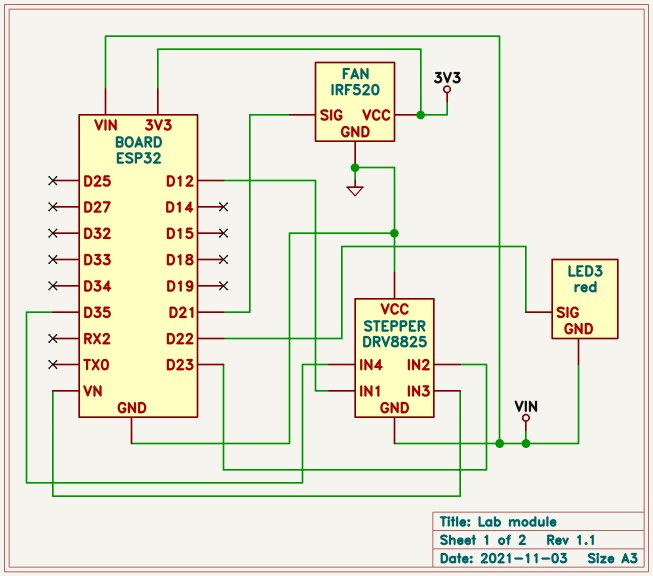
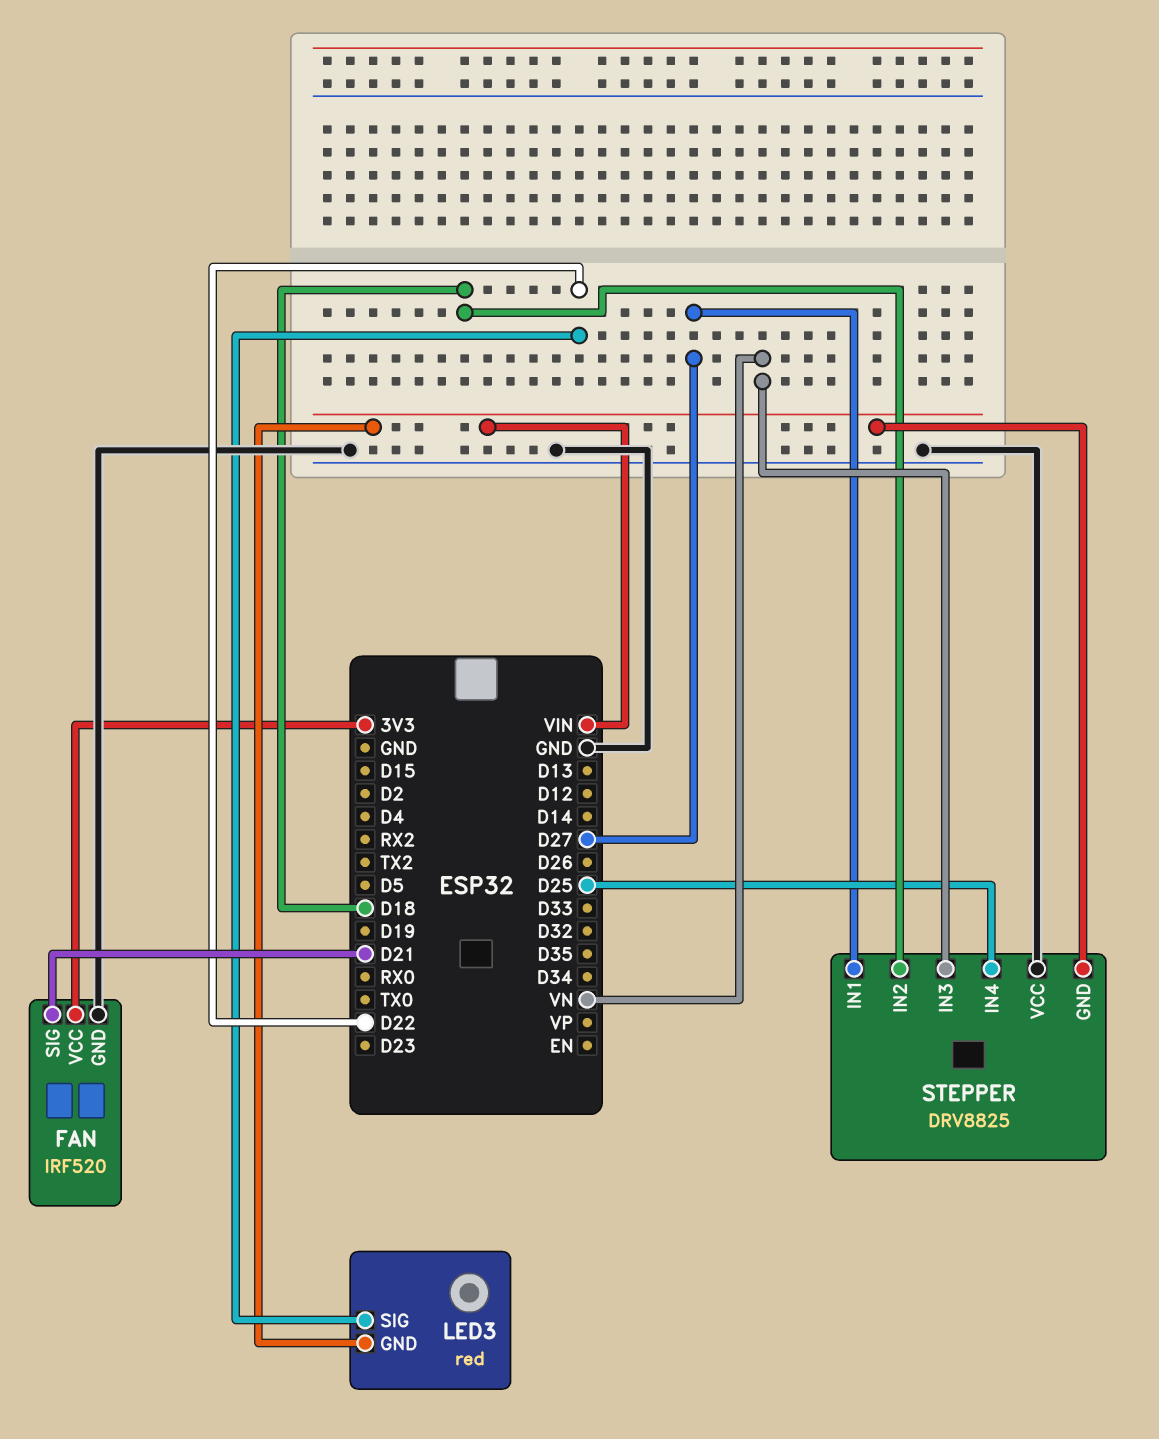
STEPPER pin IN1: D12 -> D27
STEPPER pin IN2: D23 -> D18
STEPPER pin IN4: D35 -> D25

